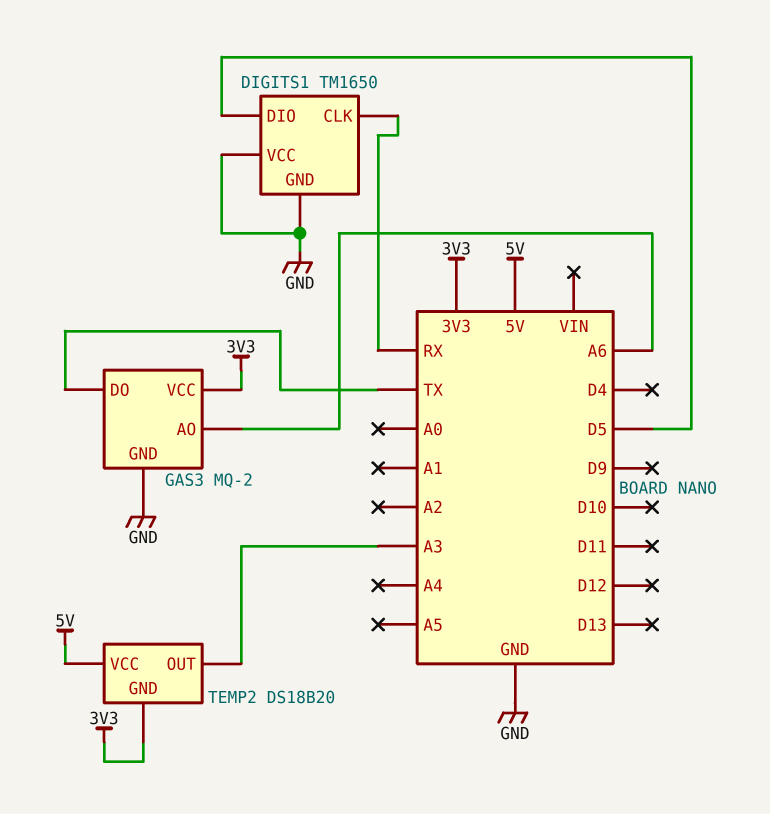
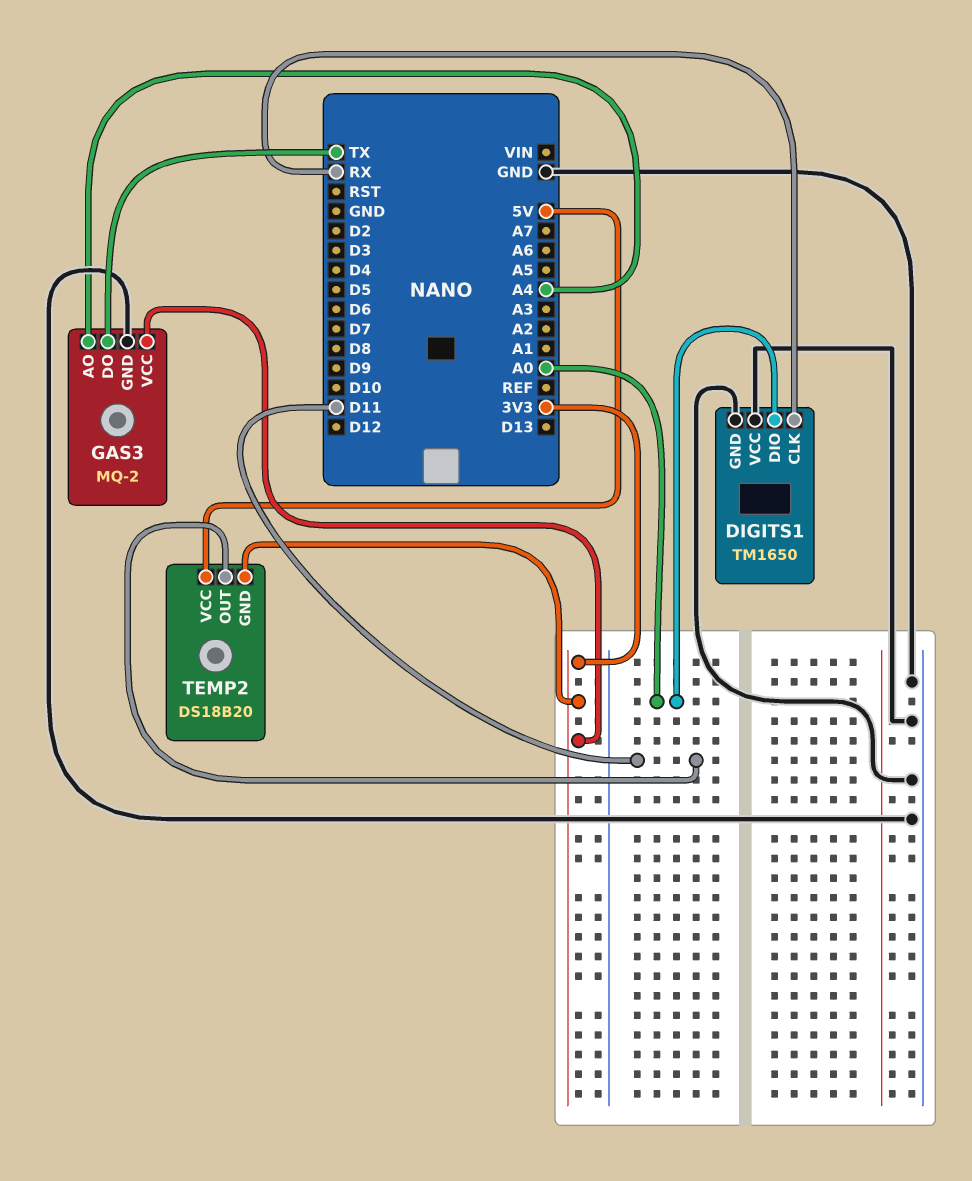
DIGITS1 pin DIO: D5 -> A0
GAS3 pin AO: A6 -> A4
TEMP2 pin OUT: A3 -> D11

